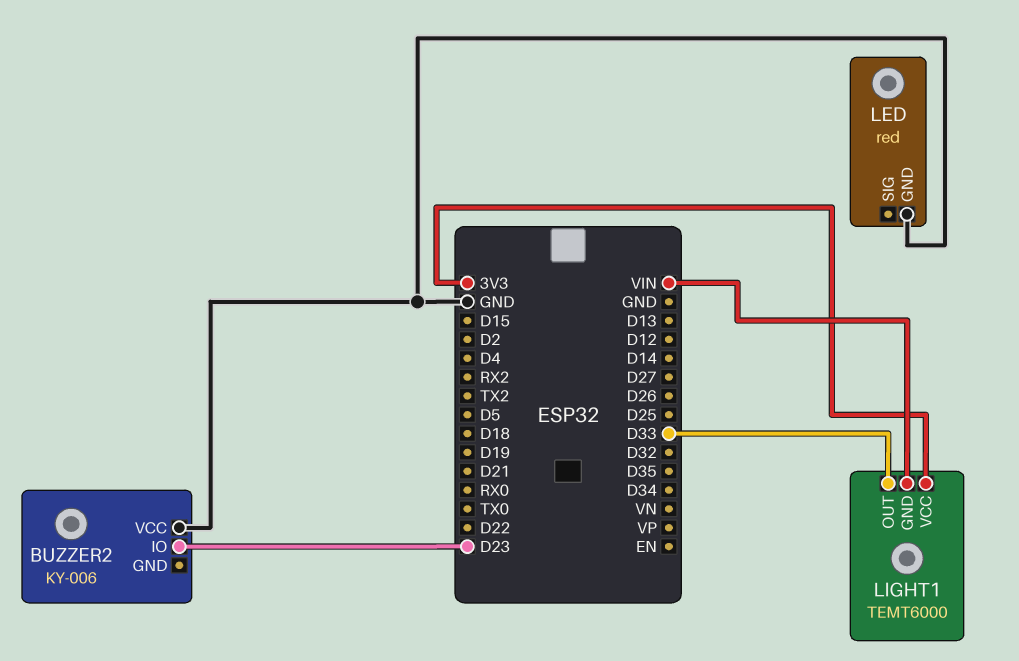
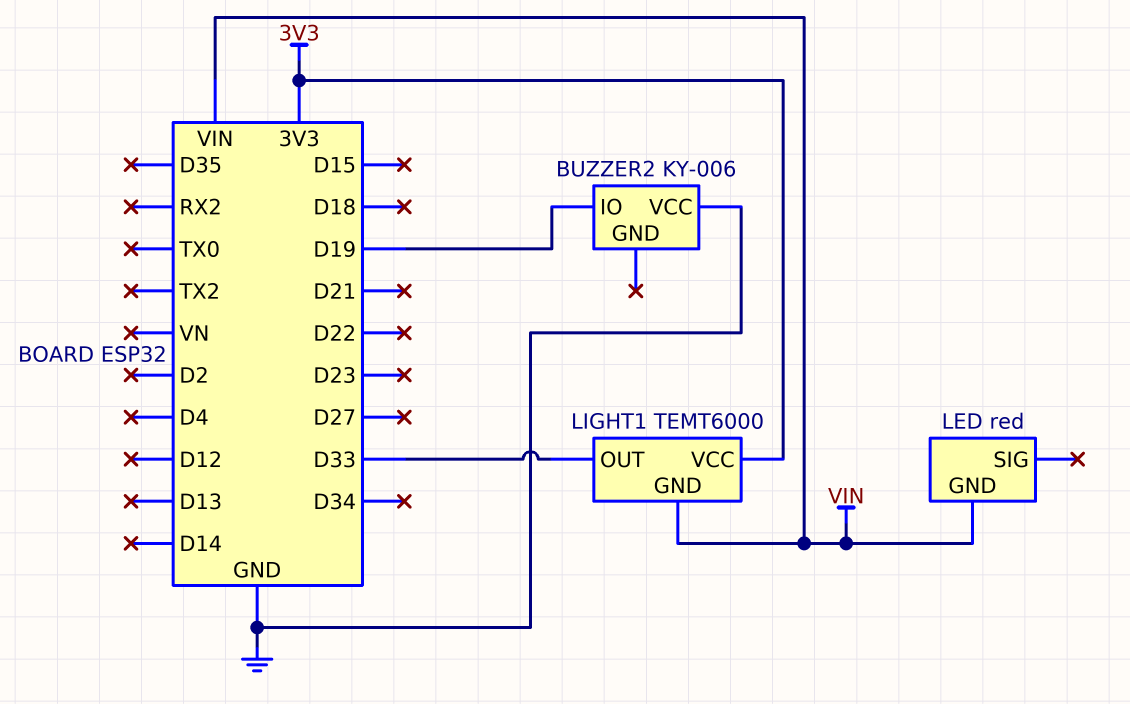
BUZZER2 pin IO: D23 -> D19
LED pin GND: GND -> VIN

